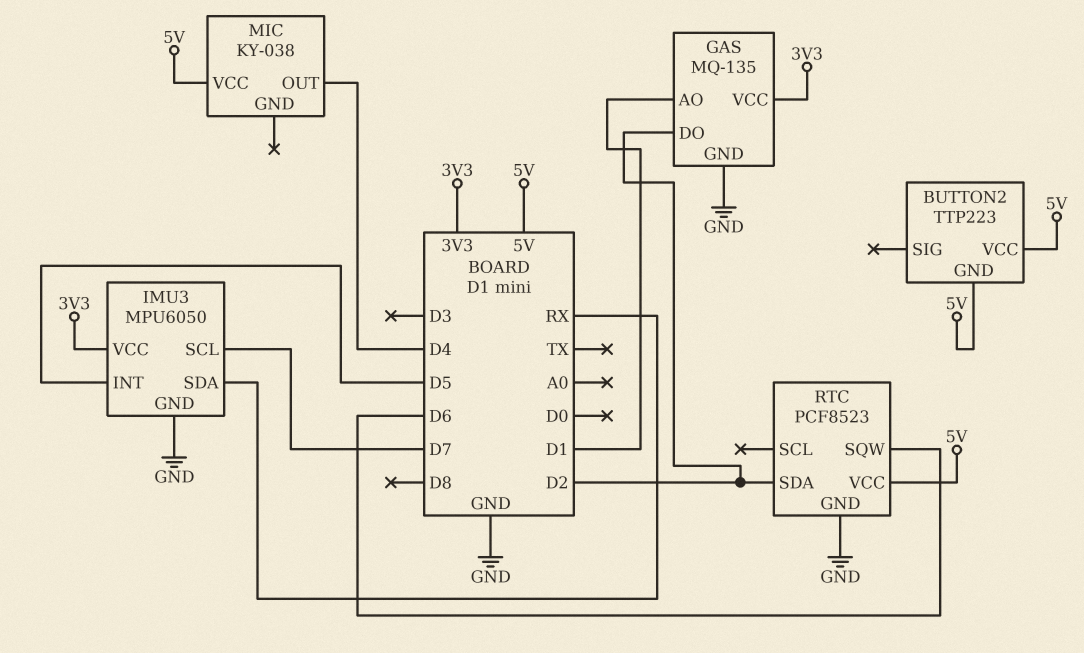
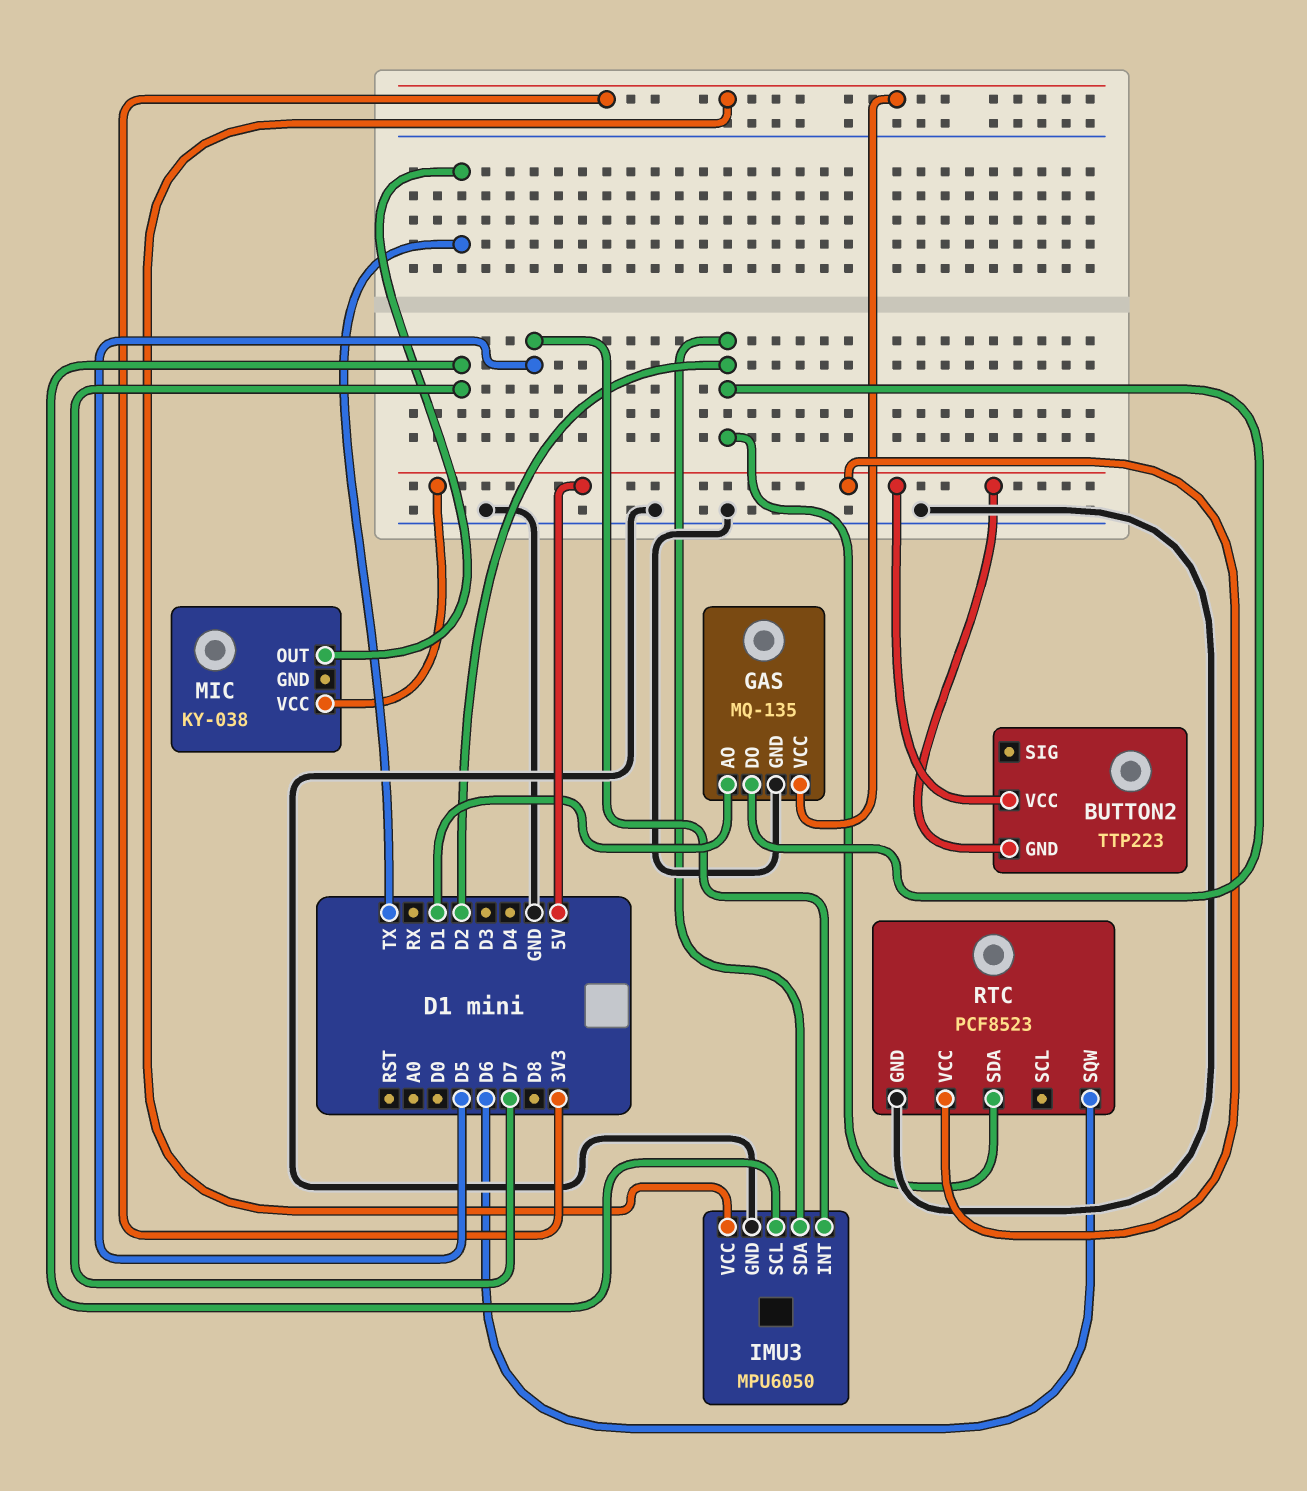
IMU3 pin SDA: RX -> D2
MIC pin OUT: D4 -> TX

